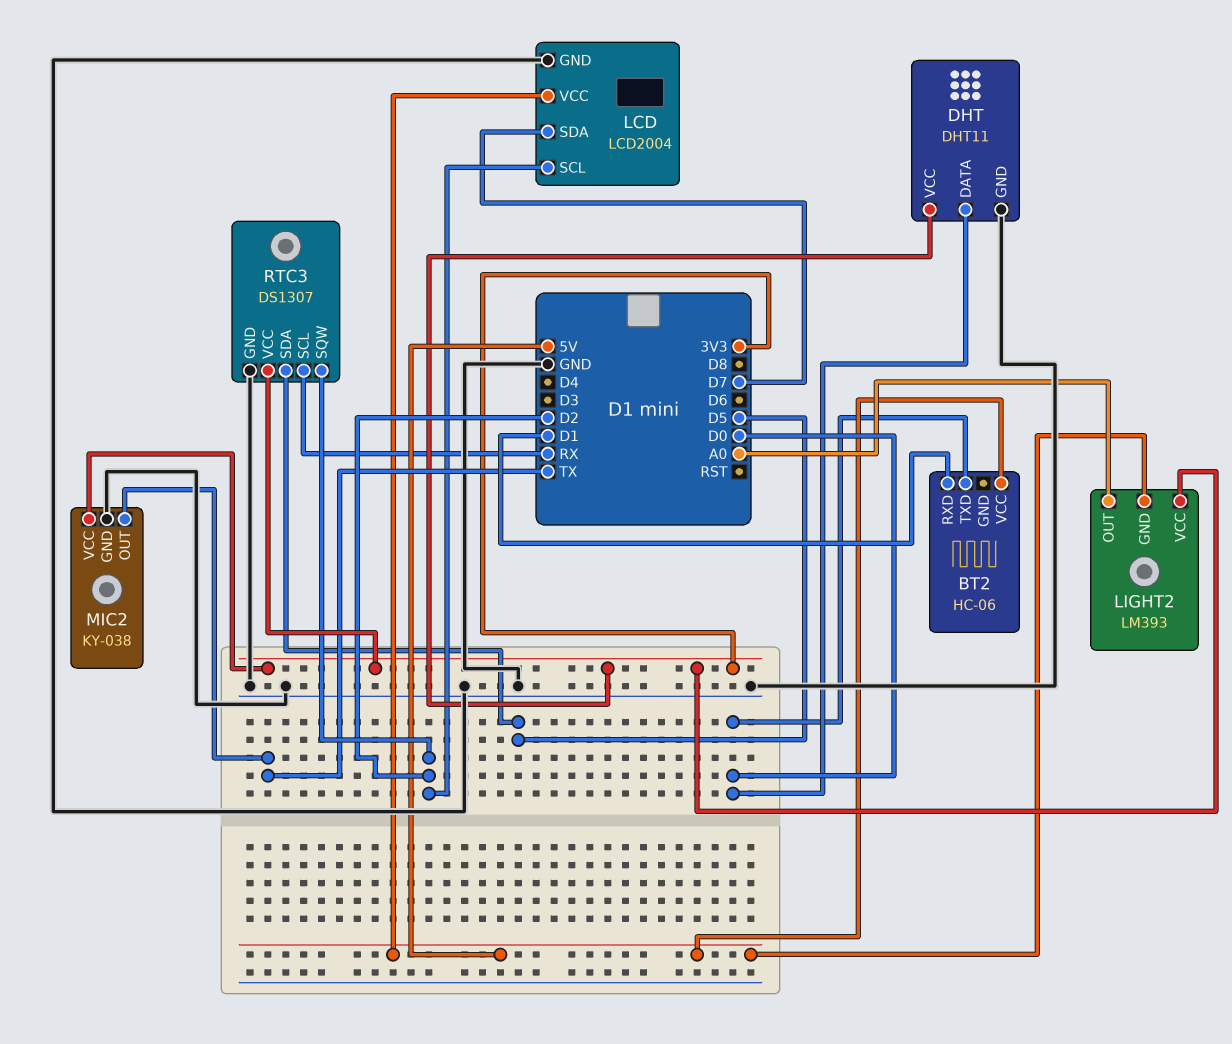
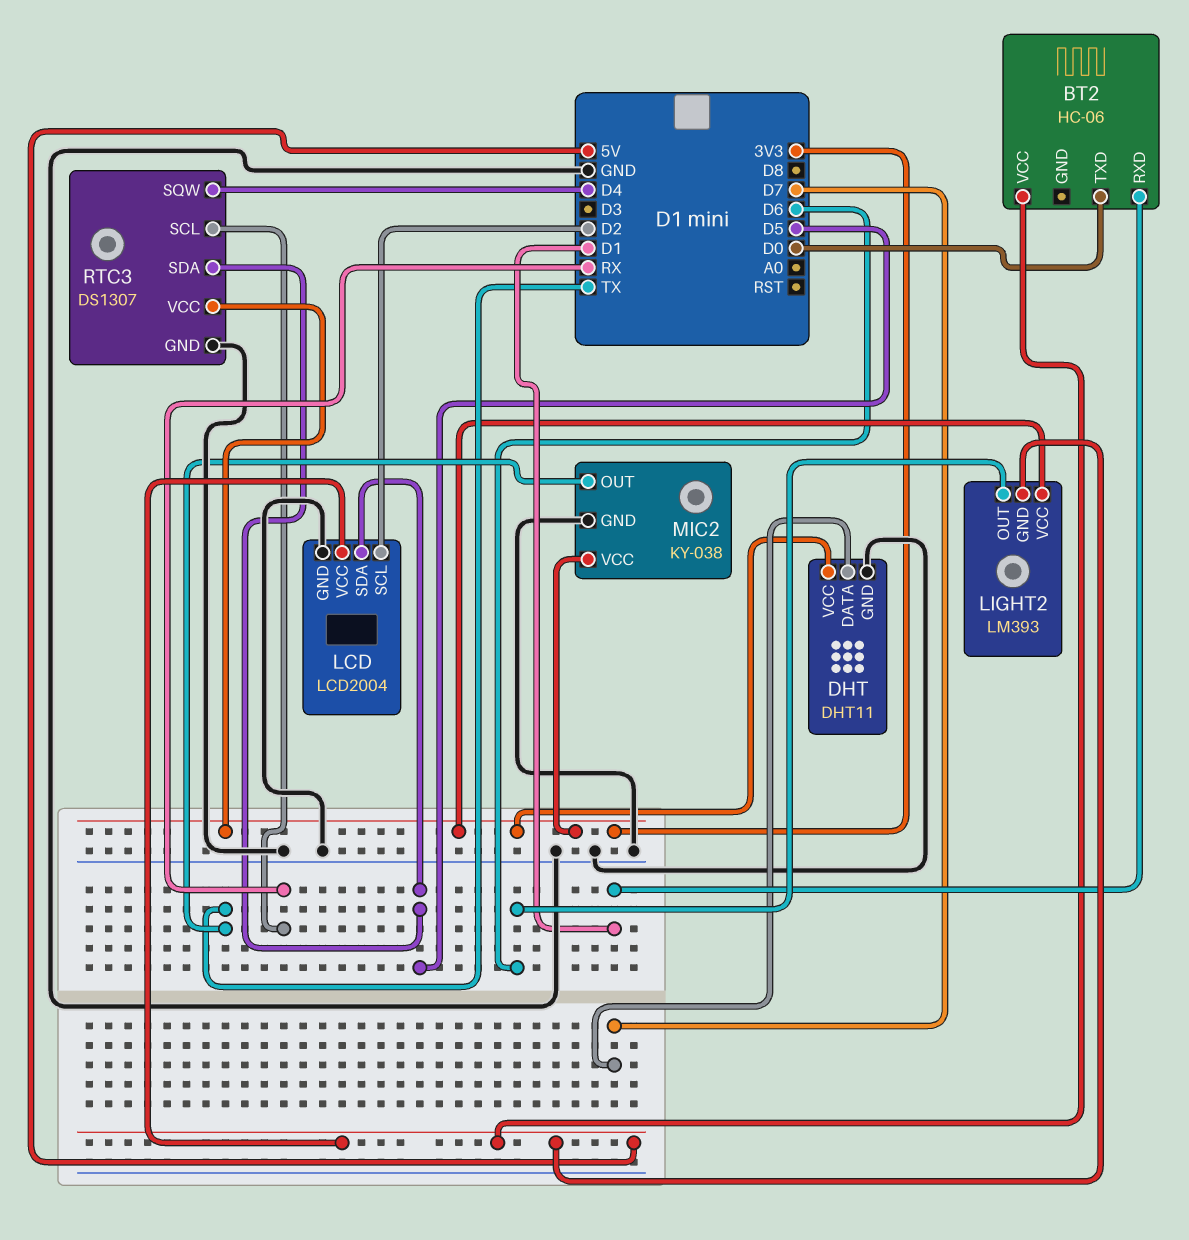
DHT pin DATA: D0 -> D7
LCD pin SDA: D7 -> D5
LIGHT2 pin OUT: A0 -> D6
RTC3 pin SQW: D2 -> D4

